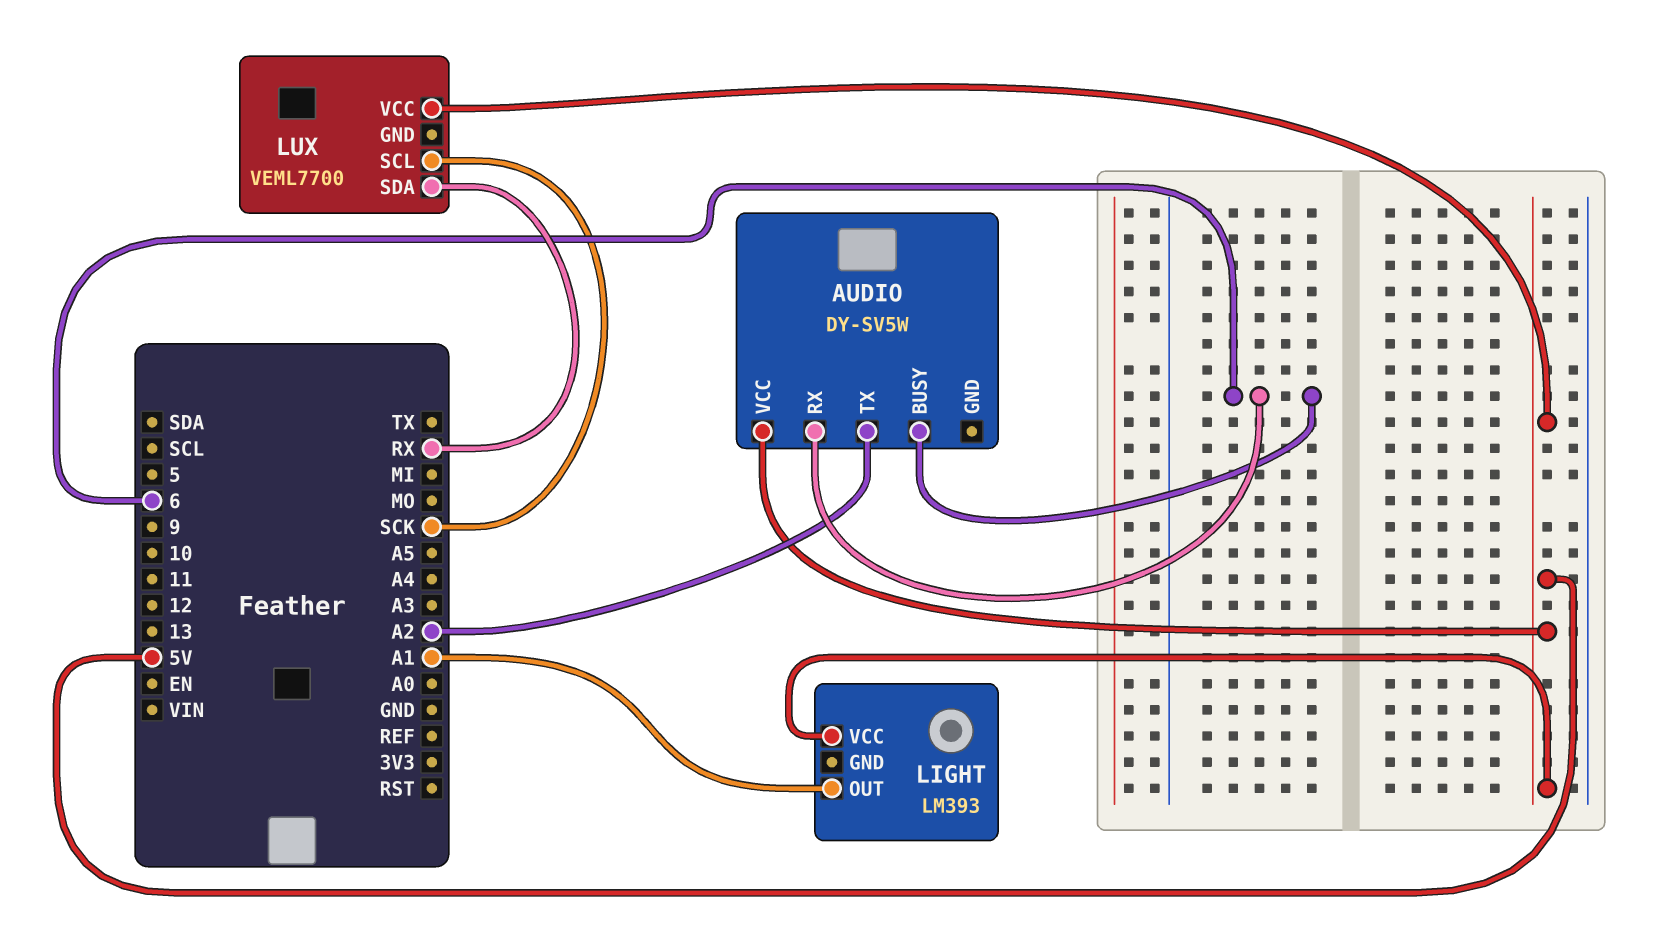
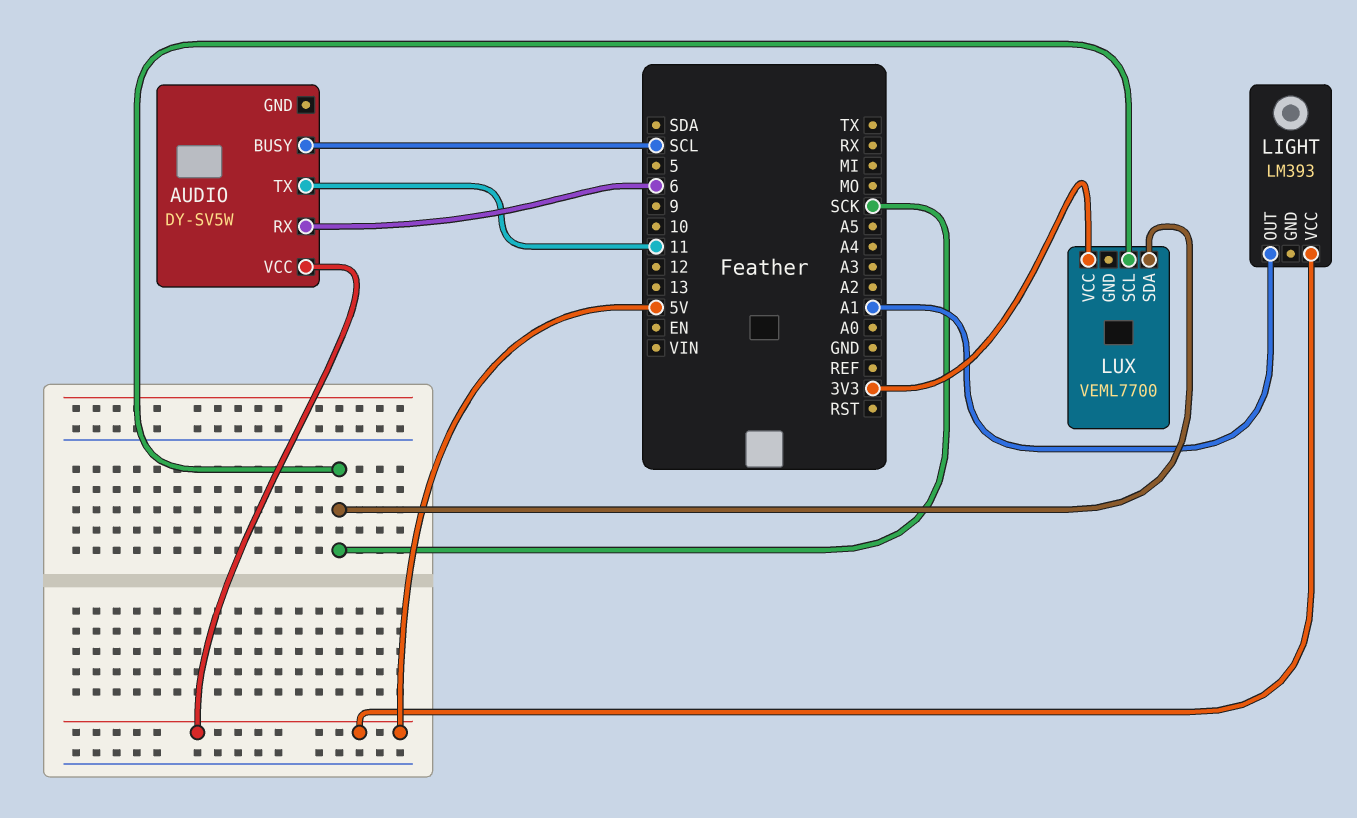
AUDIO pin BUSY: 6 -> SCL
AUDIO pin TX: A2 -> 11
LUX pin SDA: RX -> SCK
LUX pin VCC: 5V -> 3V3

